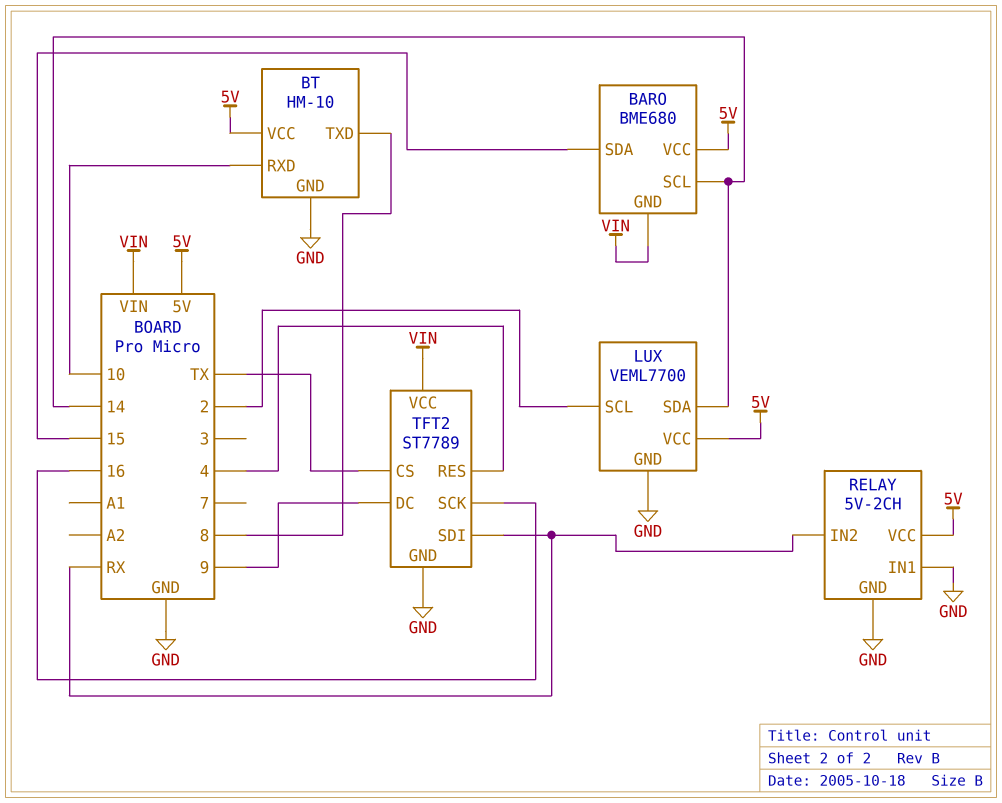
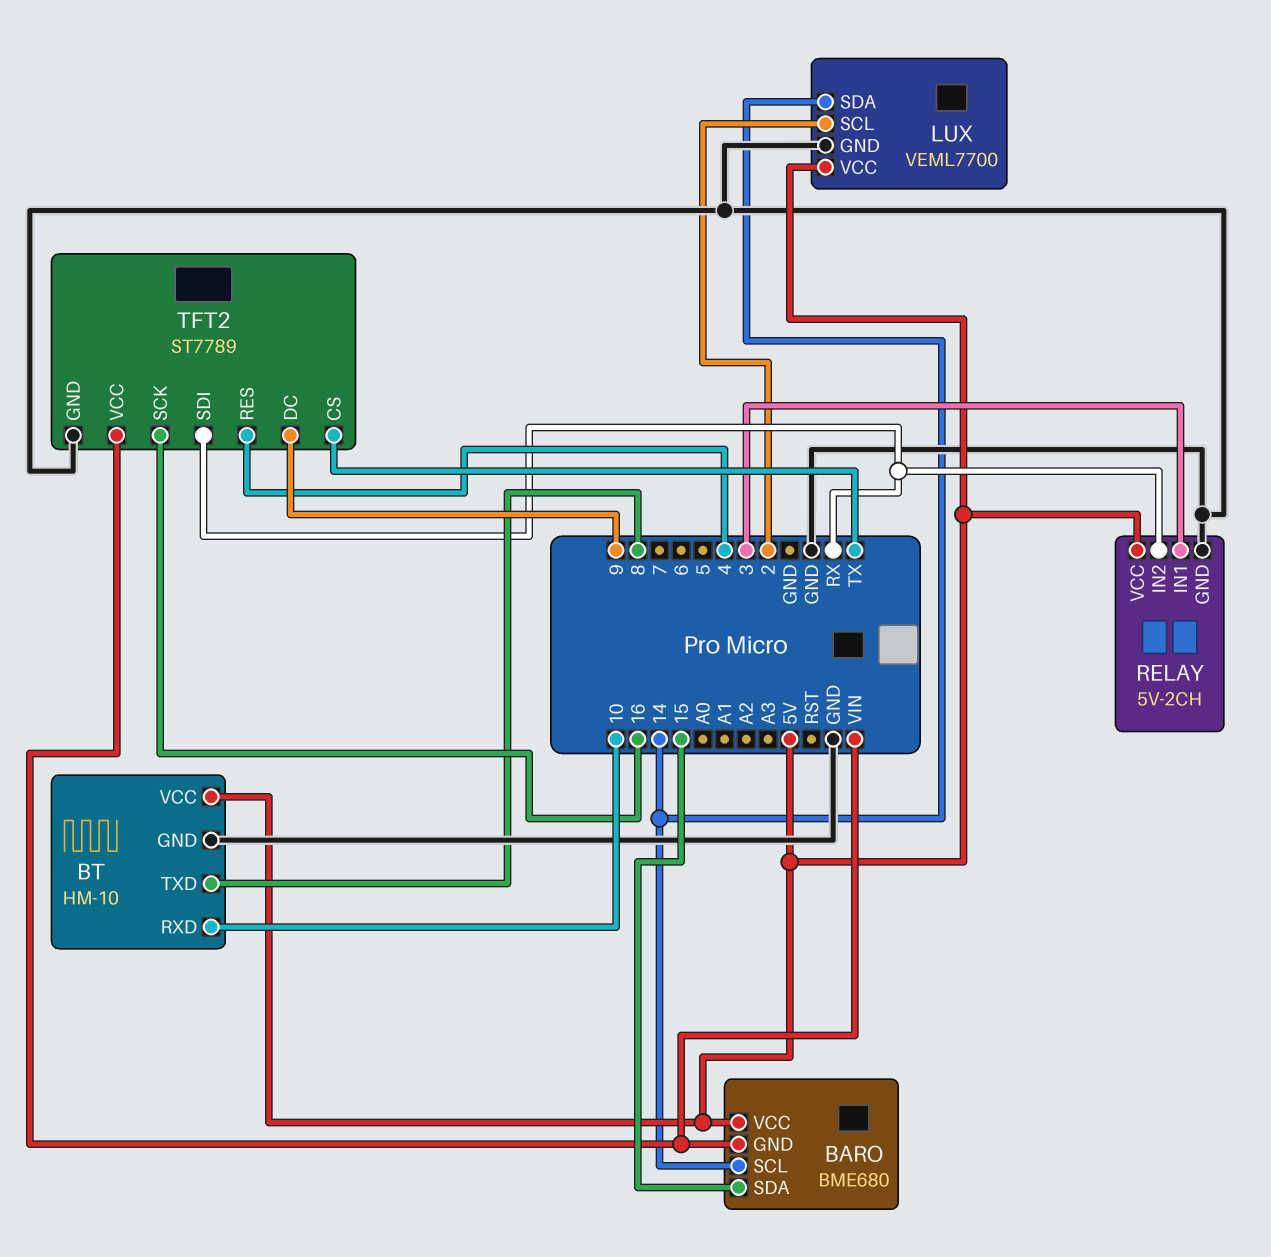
RELAY pin IN1: GND -> 3

